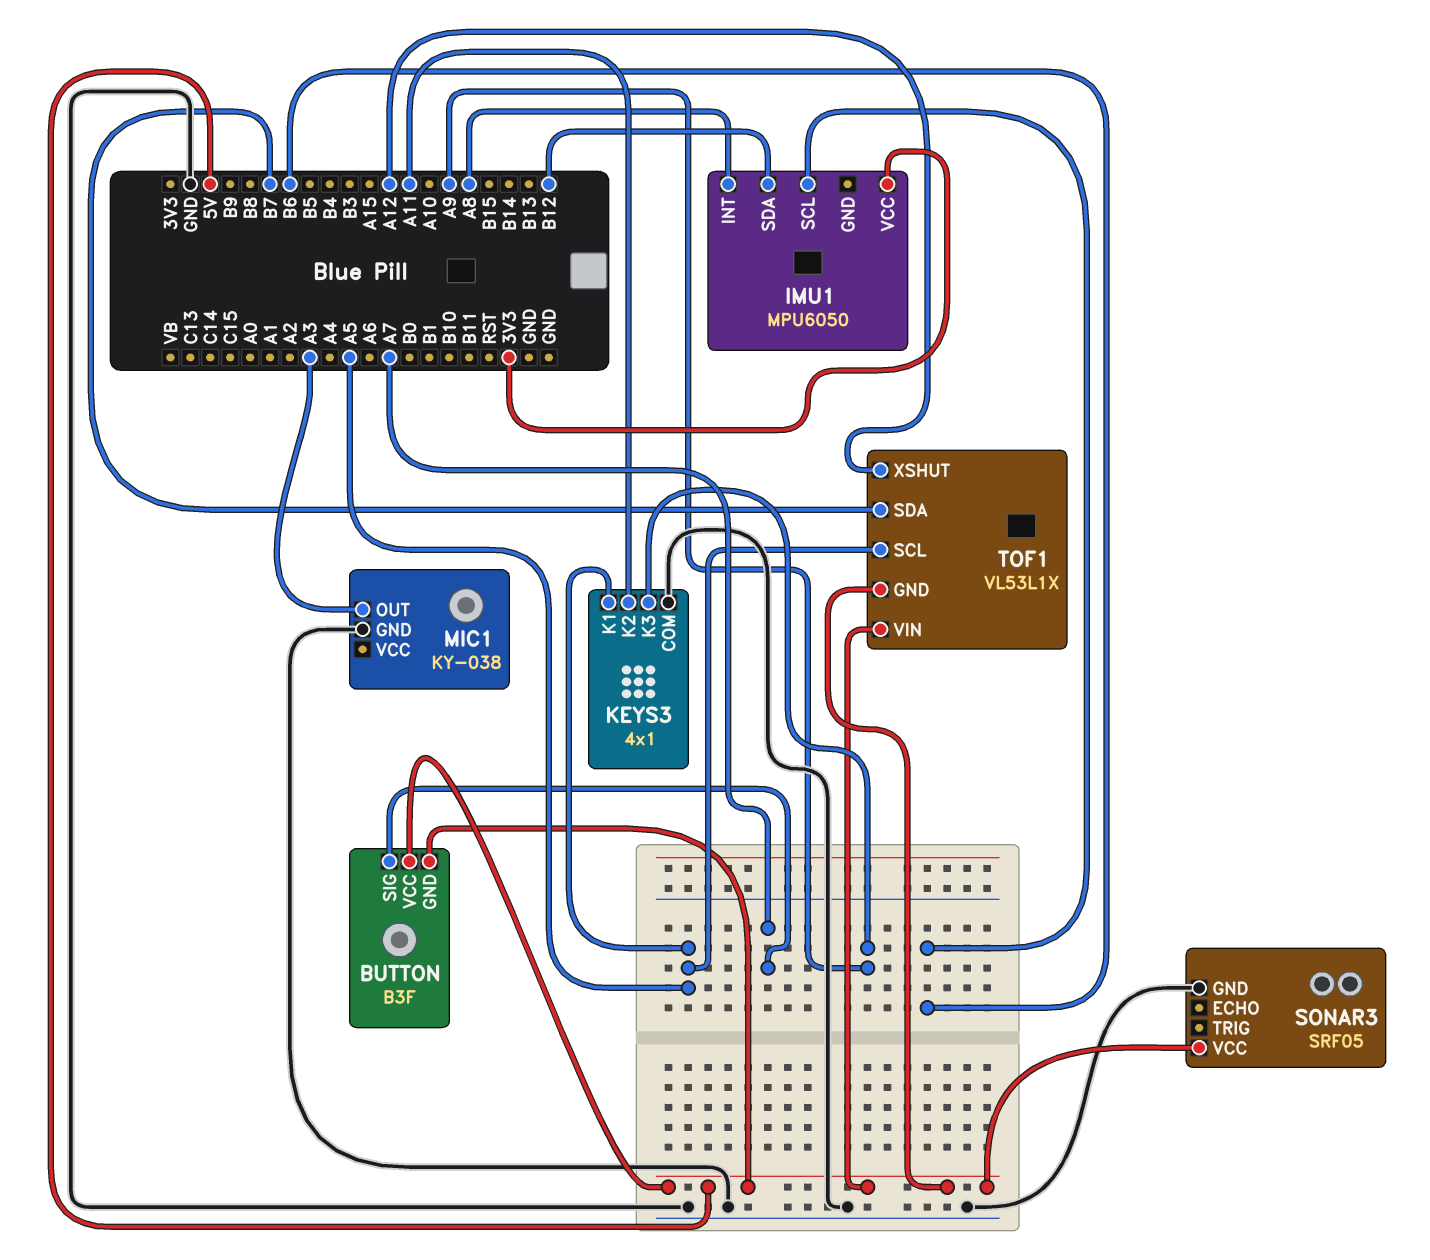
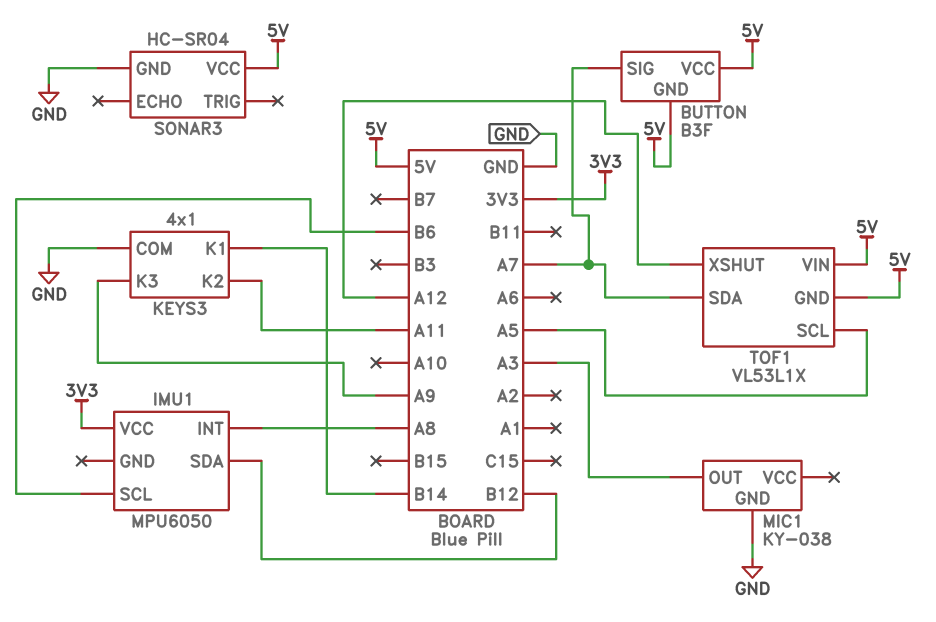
KEYS3 pin K1: A5 -> B14
SONAR3: SRF05 -> HC-SR04
TOF1 pin SDA: B7 -> A7

